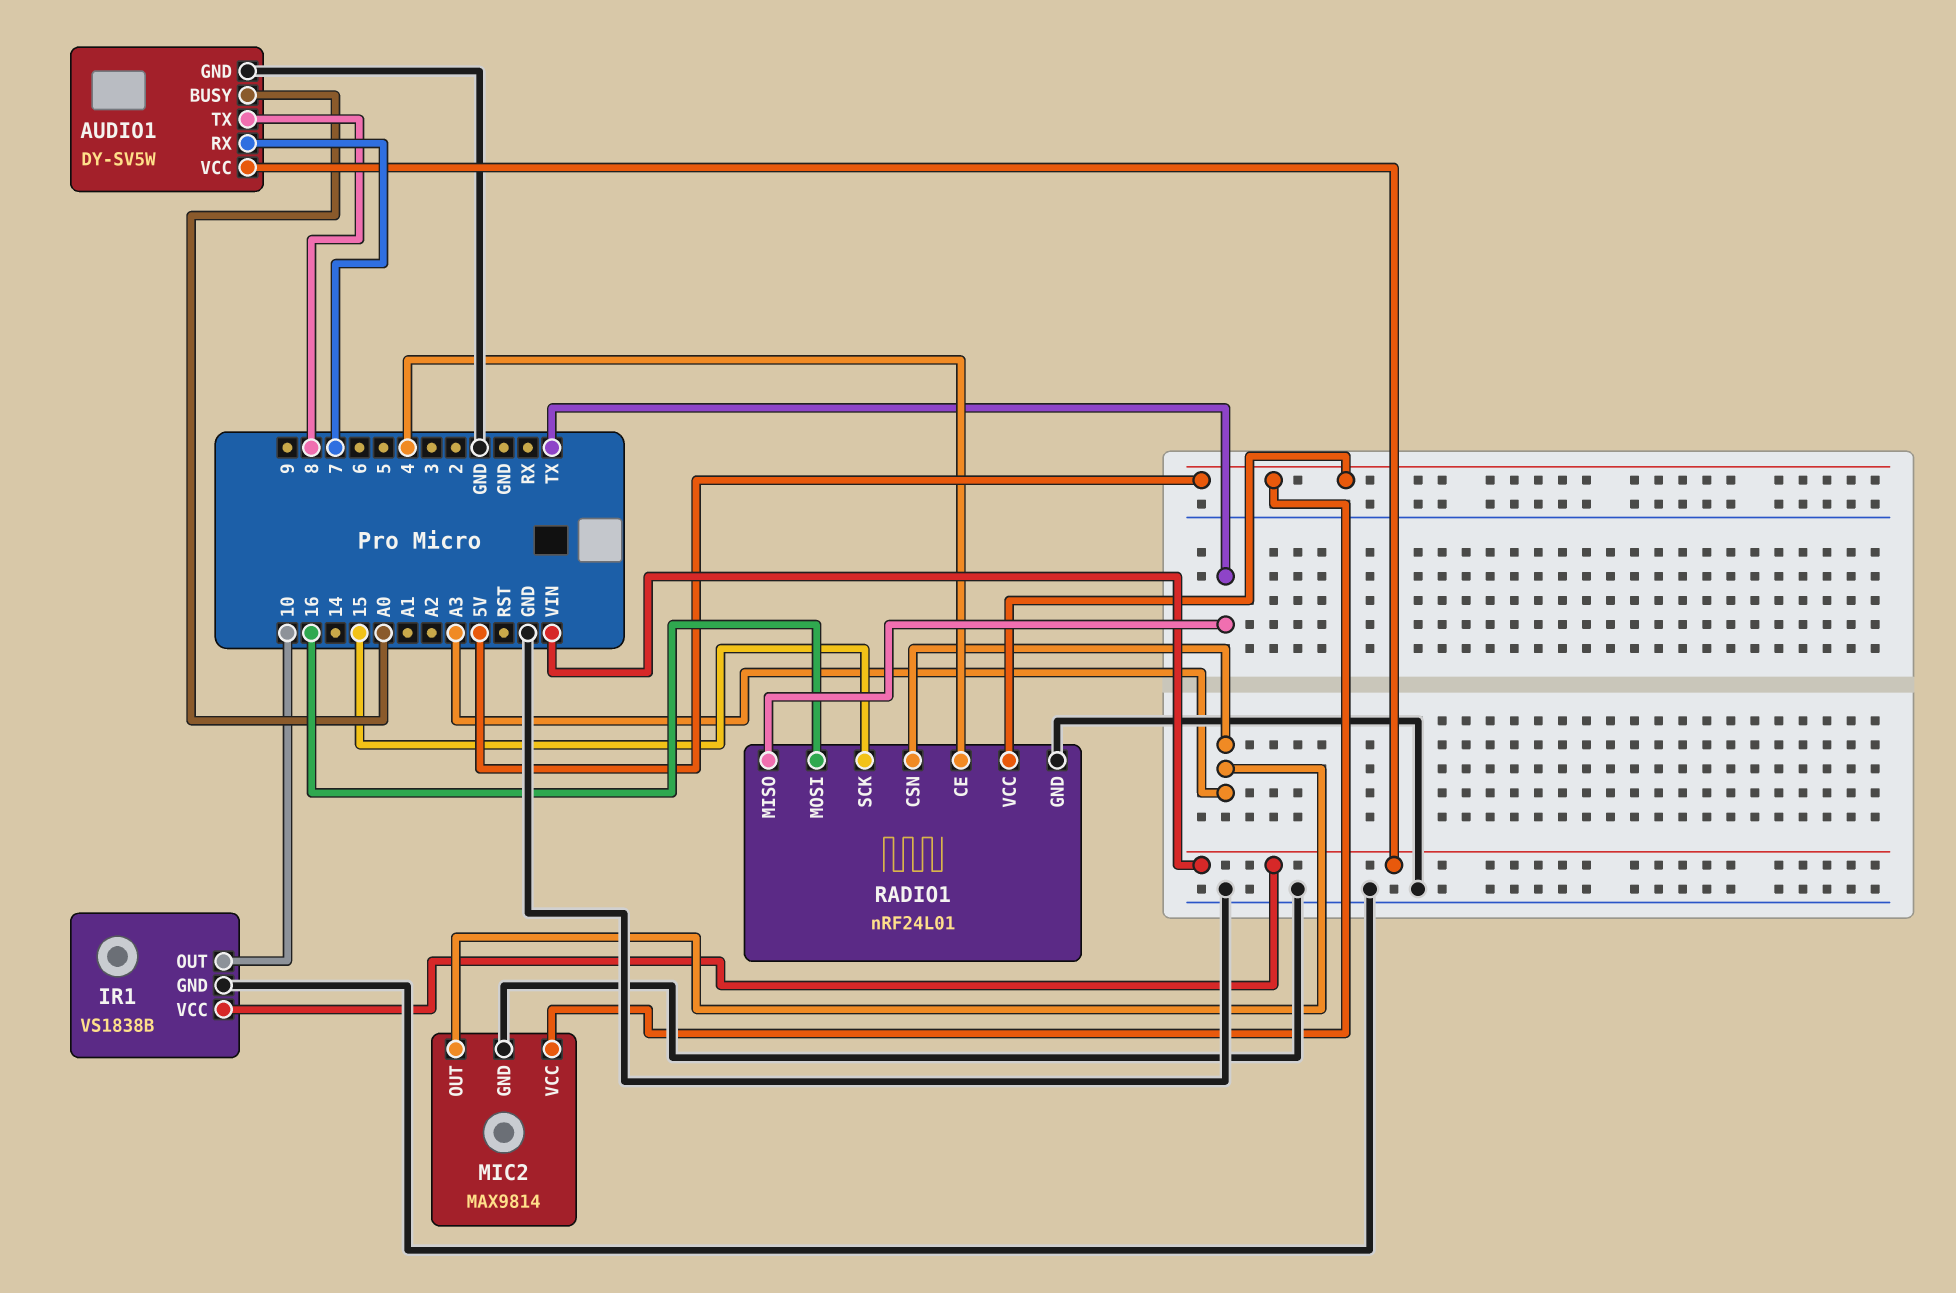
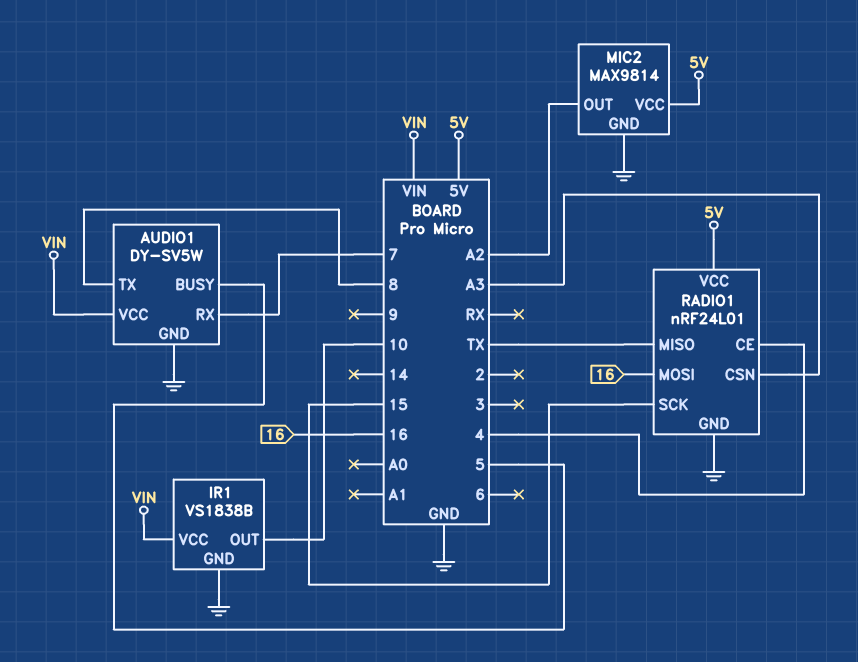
AUDIO1 pin BUSY: A0 -> 5
MIC2 pin OUT: A3 -> A2

